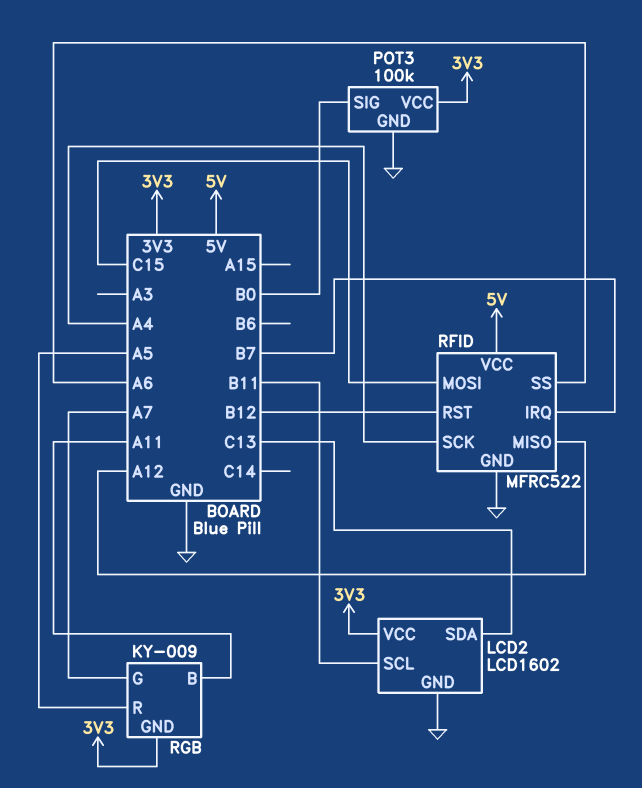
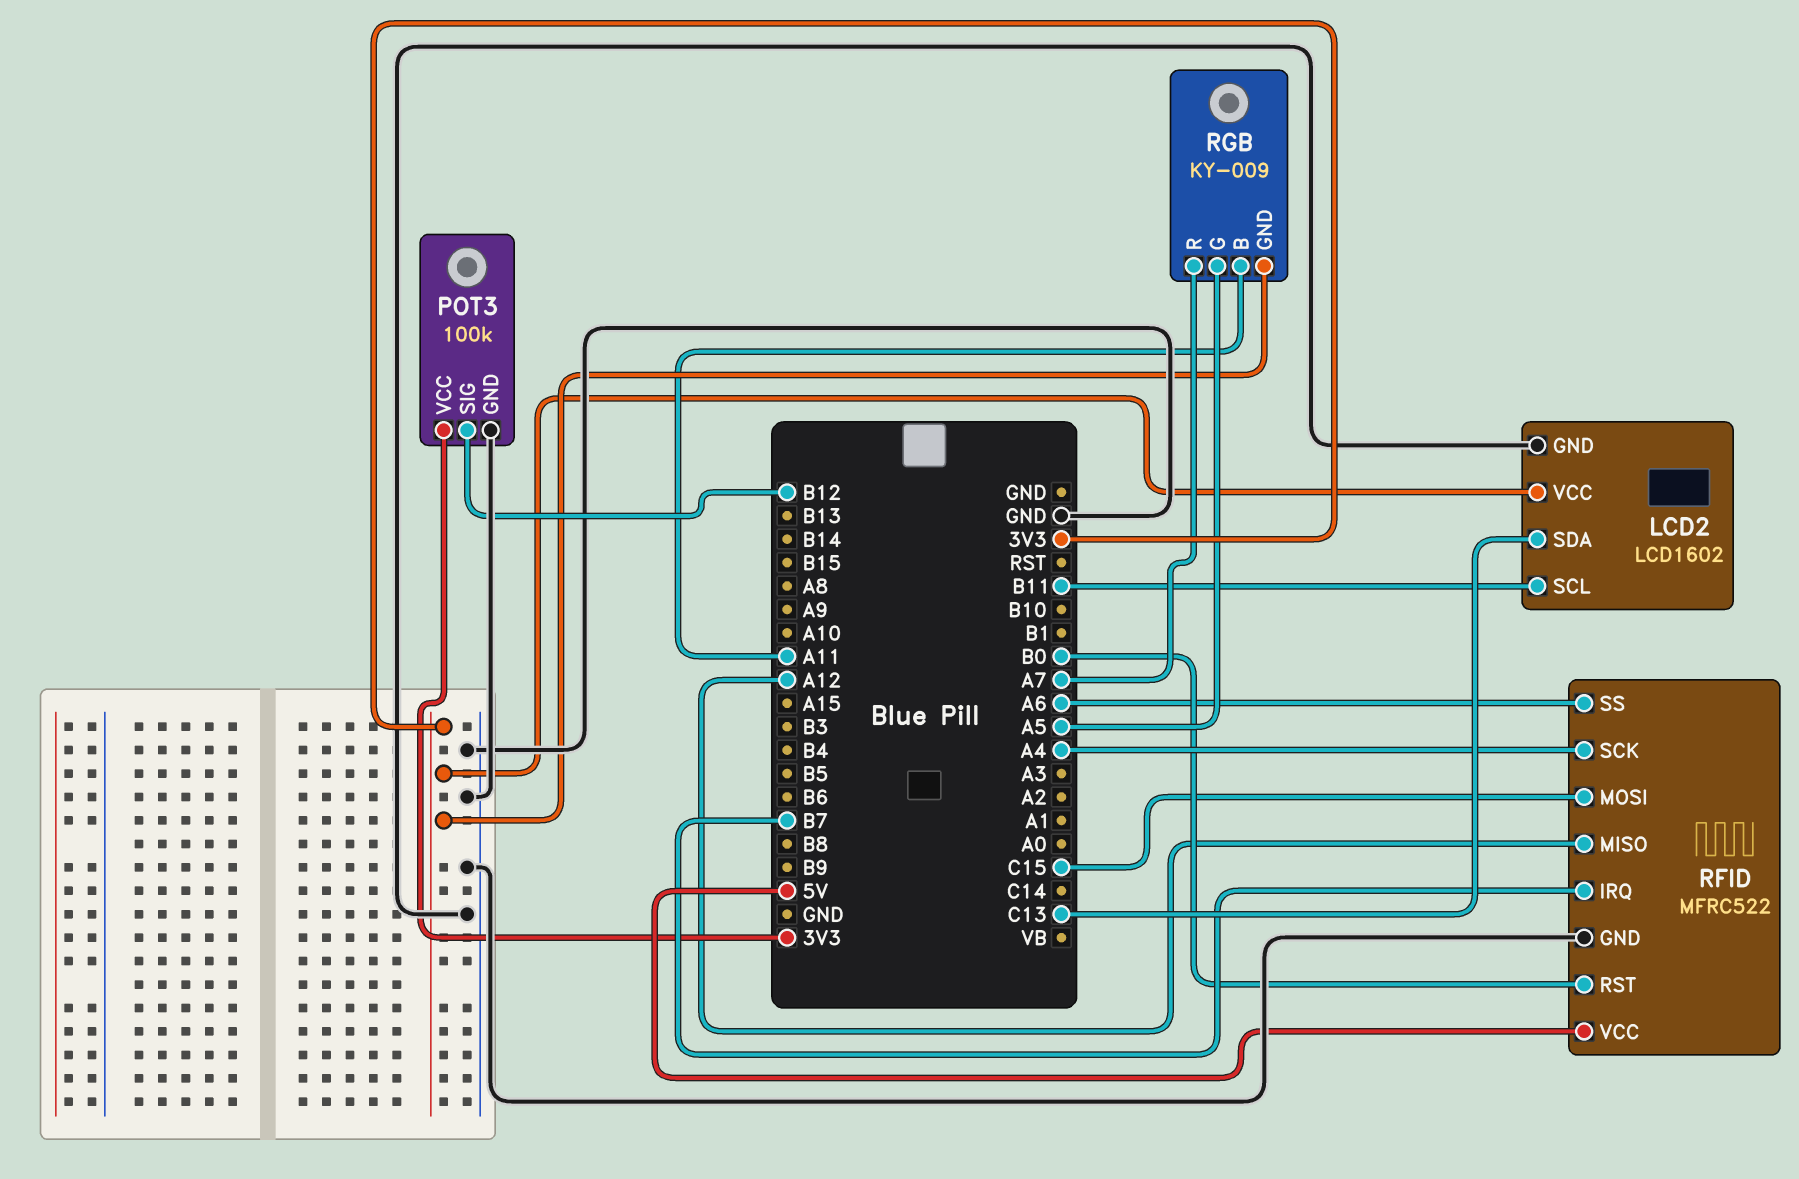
POT3 pin SIG: B0 -> B12
RFID pin RST: B12 -> B0
RGB pin G: A7 -> A5
RGB pin R: A5 -> A7

